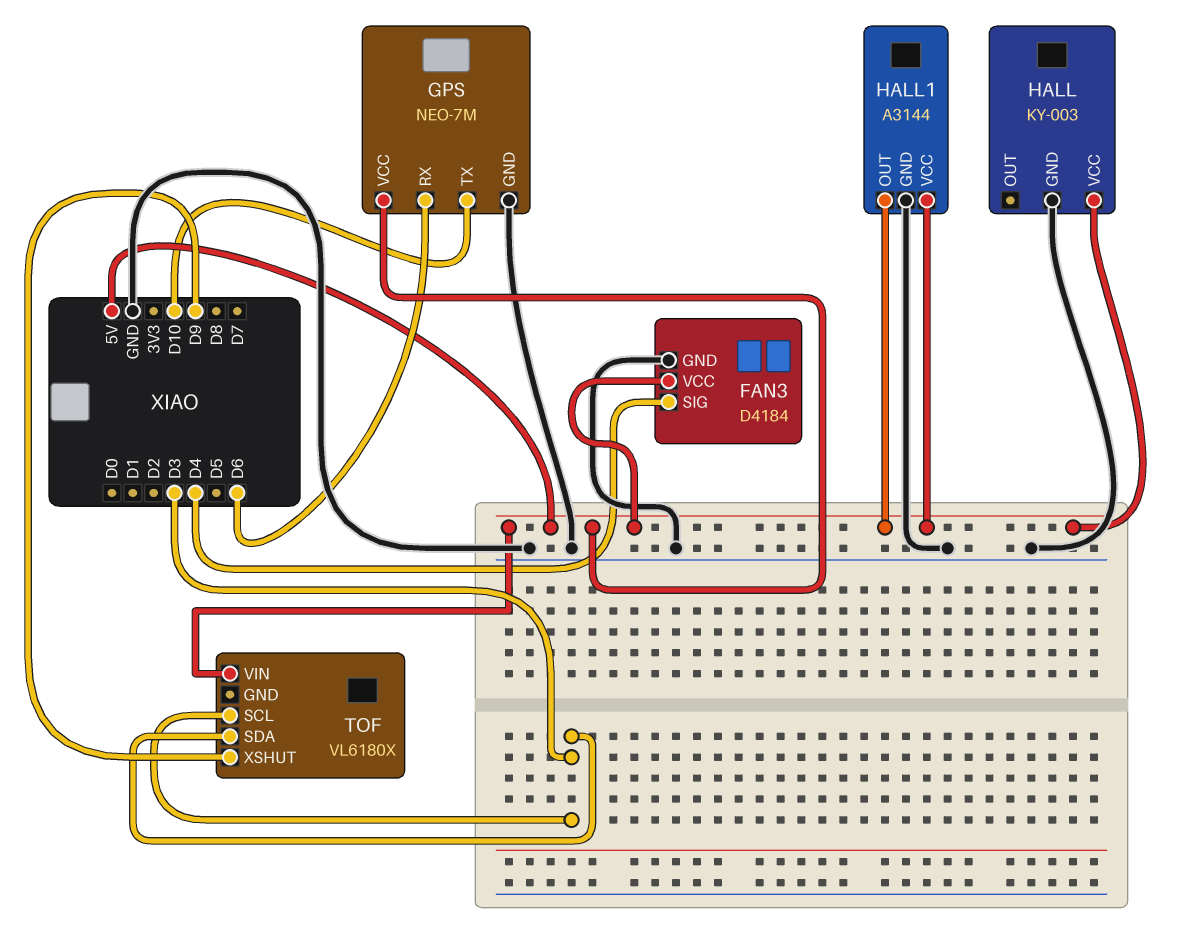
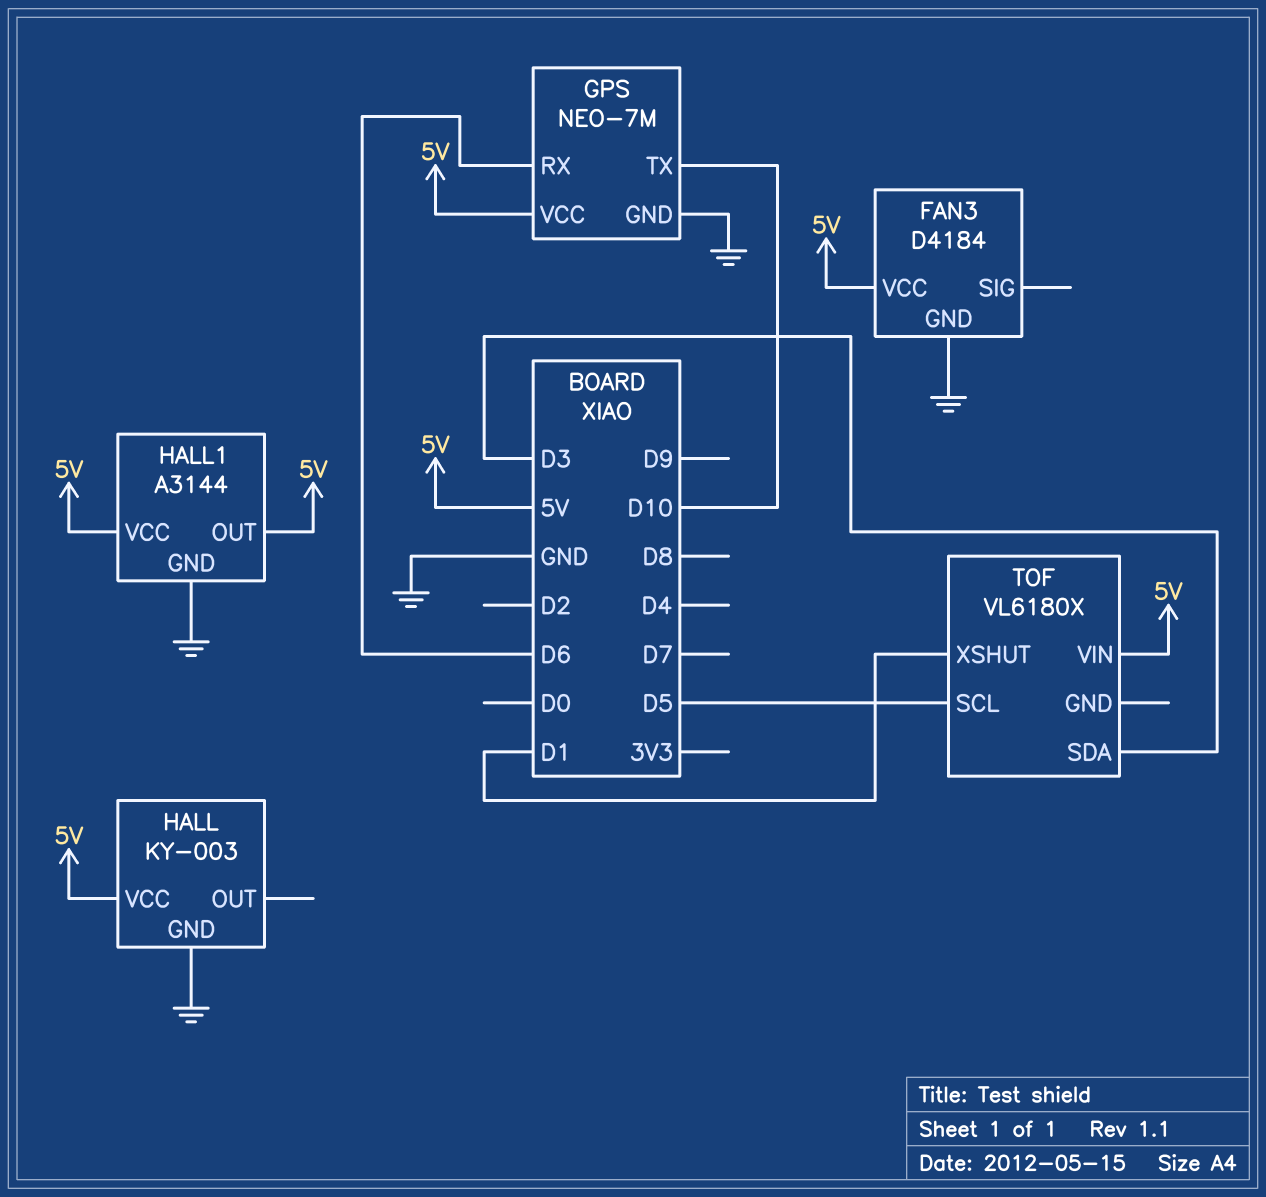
FAN3 pin SIG: D4 -> none
TOF pin SCL: D3 -> D5
TOF pin XSHUT: D9 -> D1

